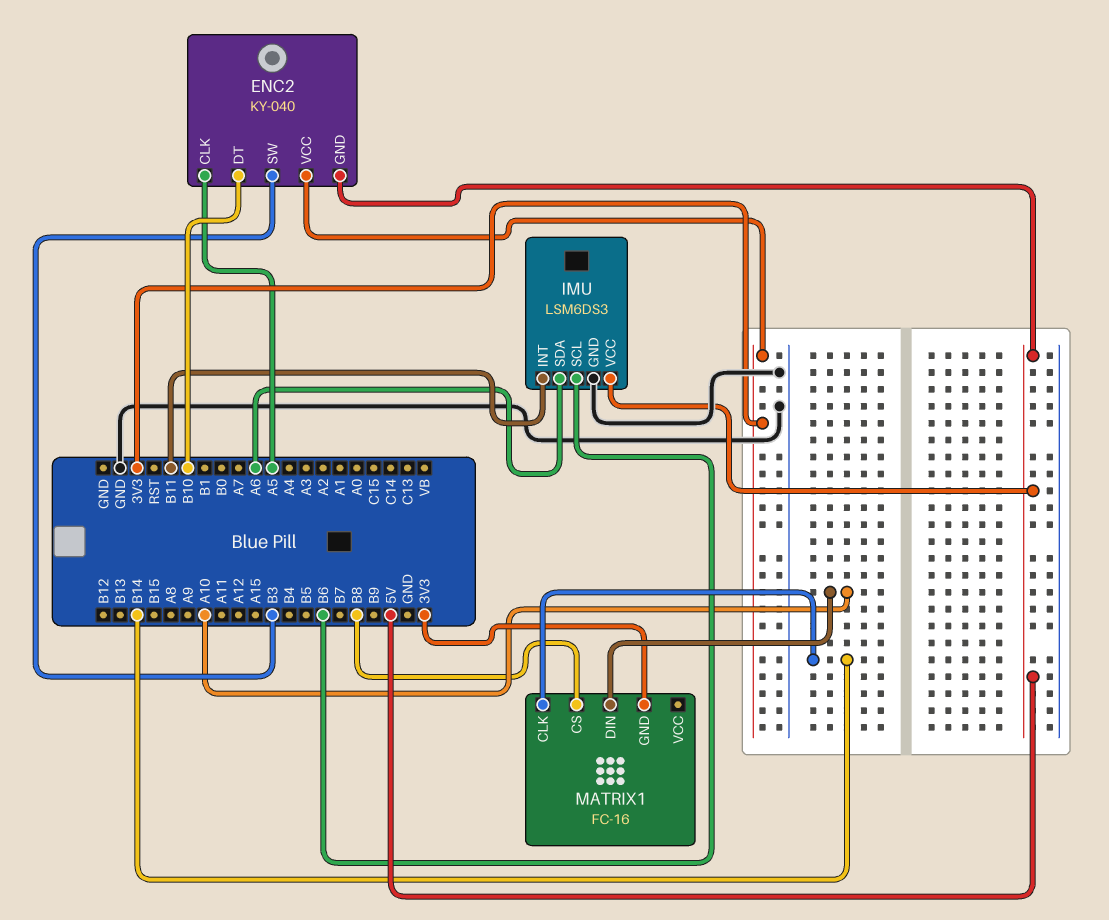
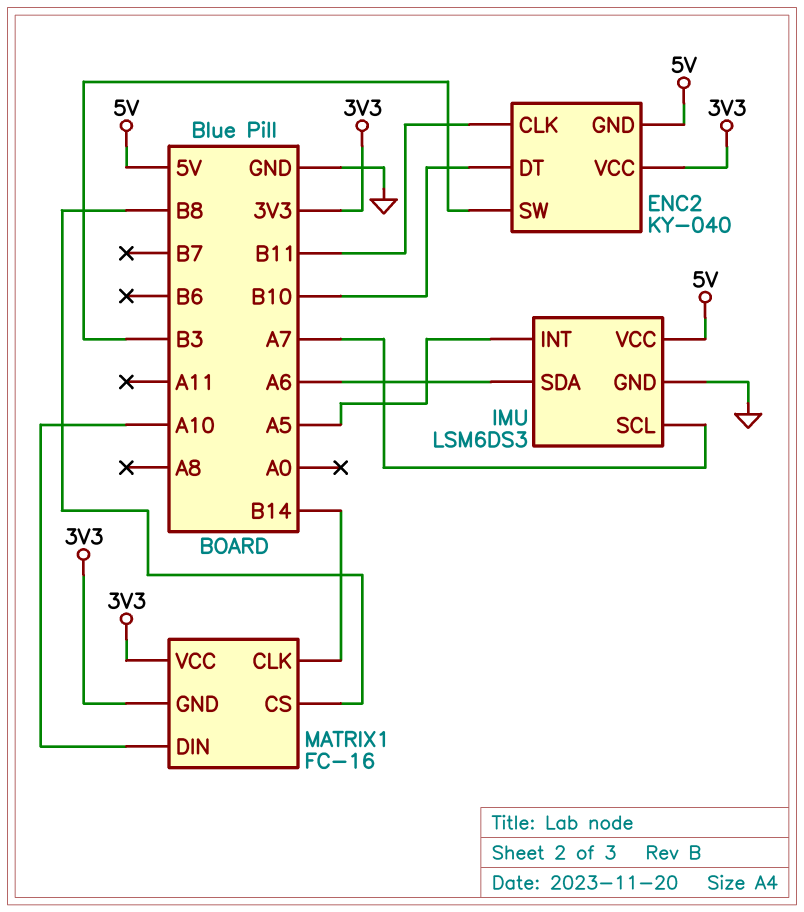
ENC2 pin CLK: A5 -> B11
IMU pin INT: B11 -> A5
IMU pin SCL: B6 -> A7
MATRIX1 pin VCC: none -> 3V3

